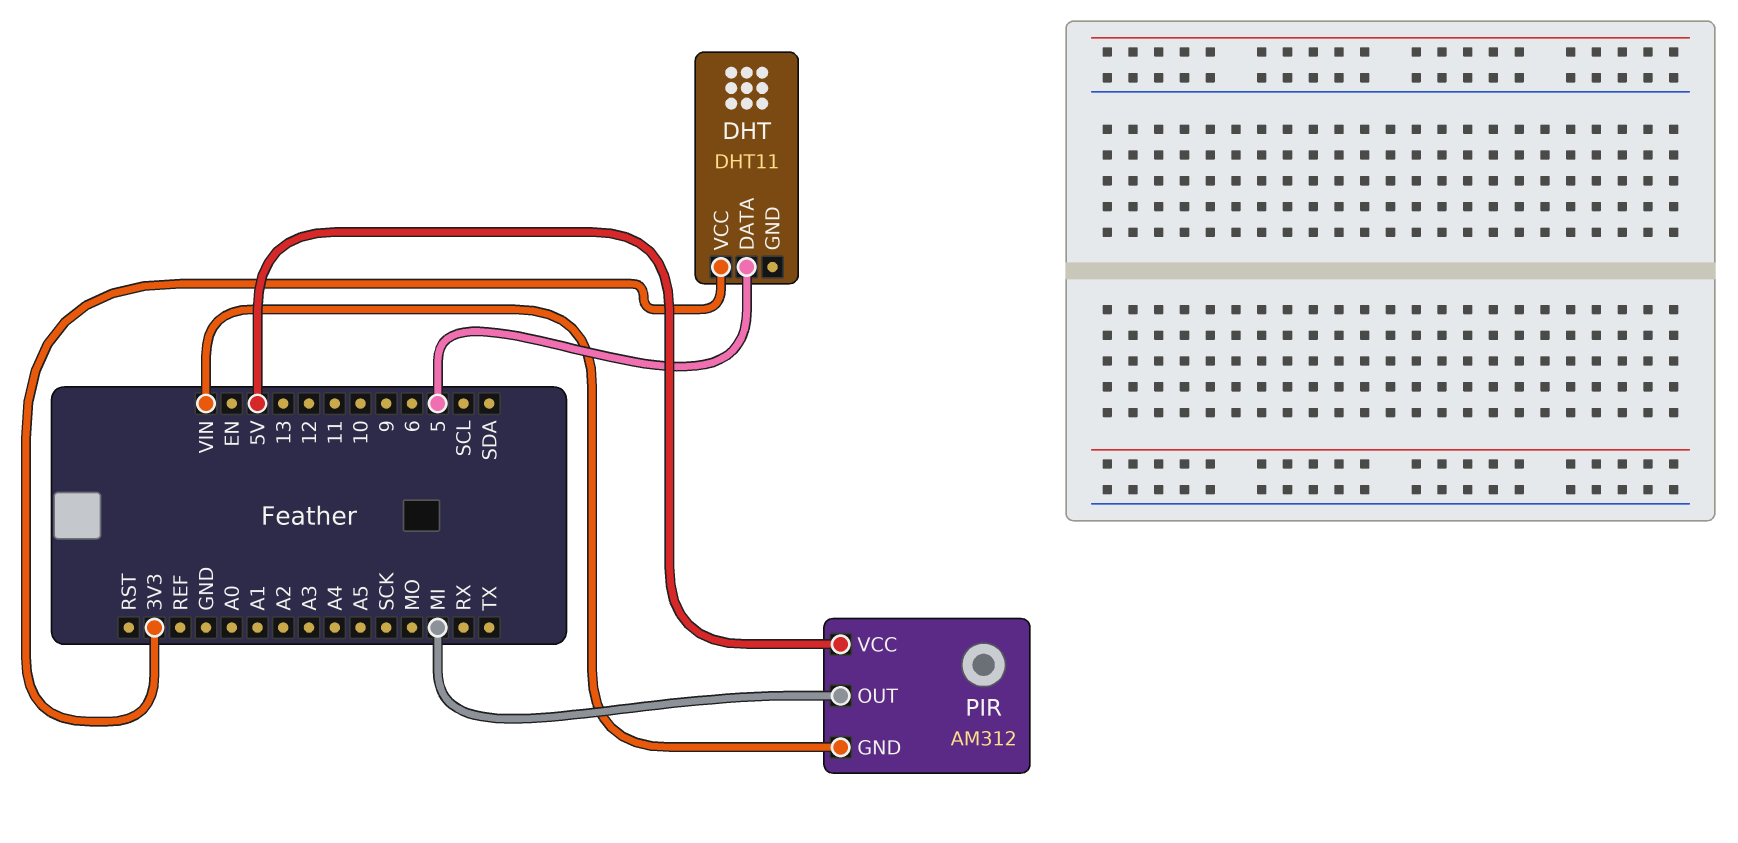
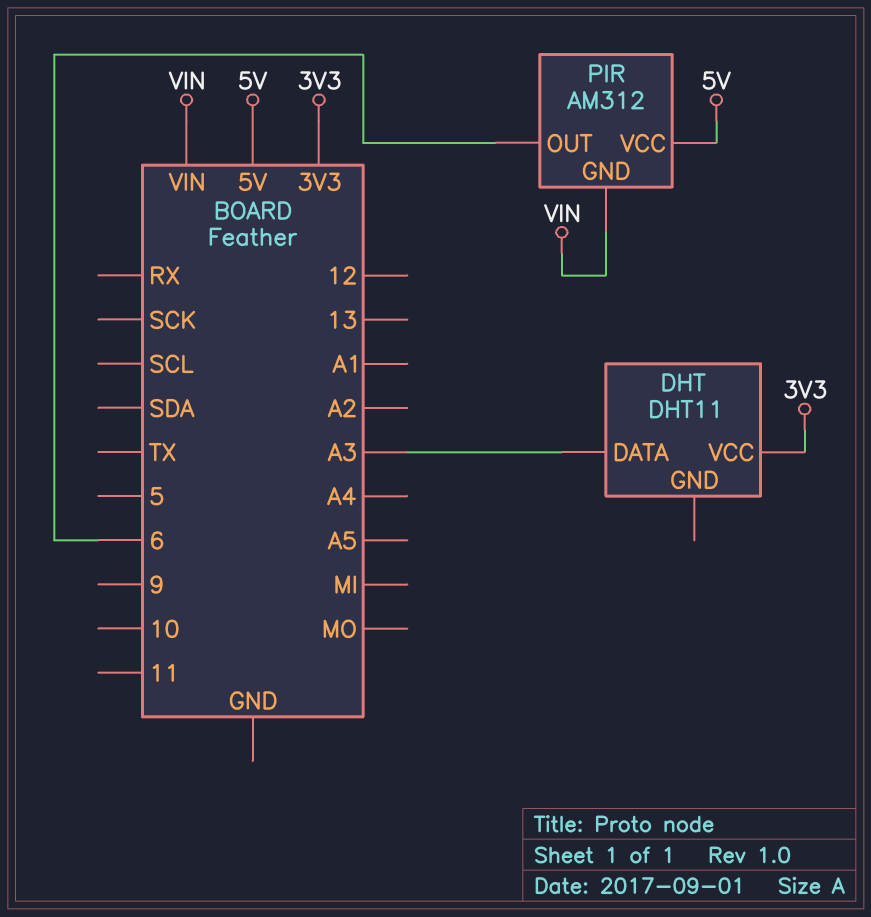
DHT pin DATA: 5 -> A3
PIR pin OUT: MI -> 6

